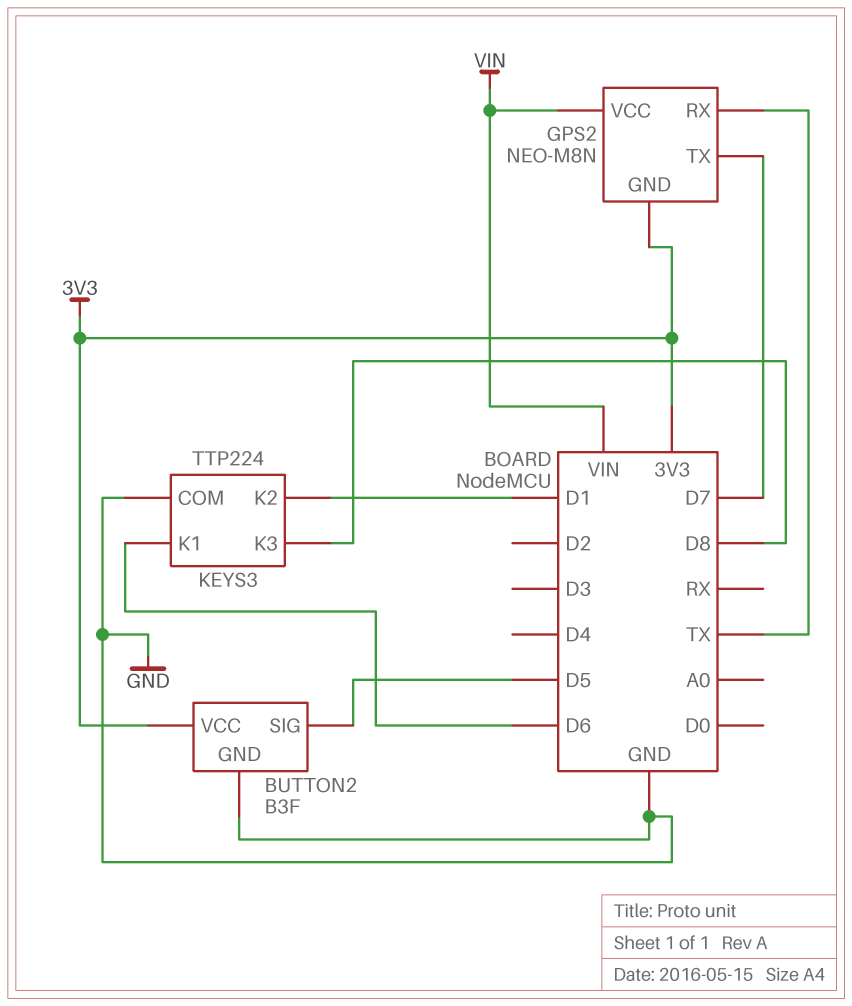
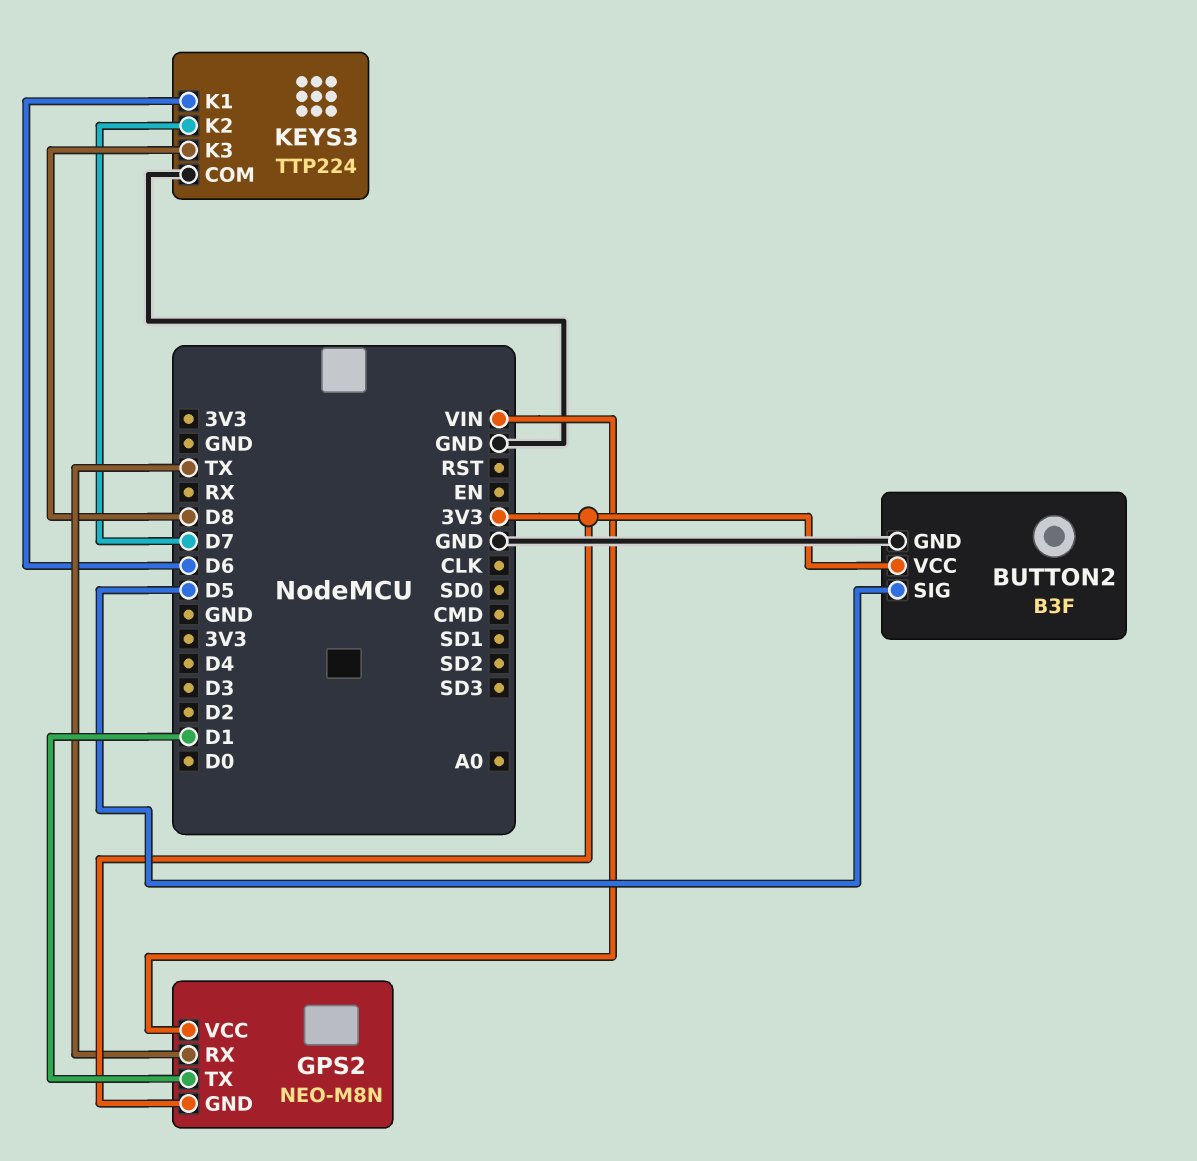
GPS2 pin TX: D7 -> D1
KEYS3 pin K2: D1 -> D7

